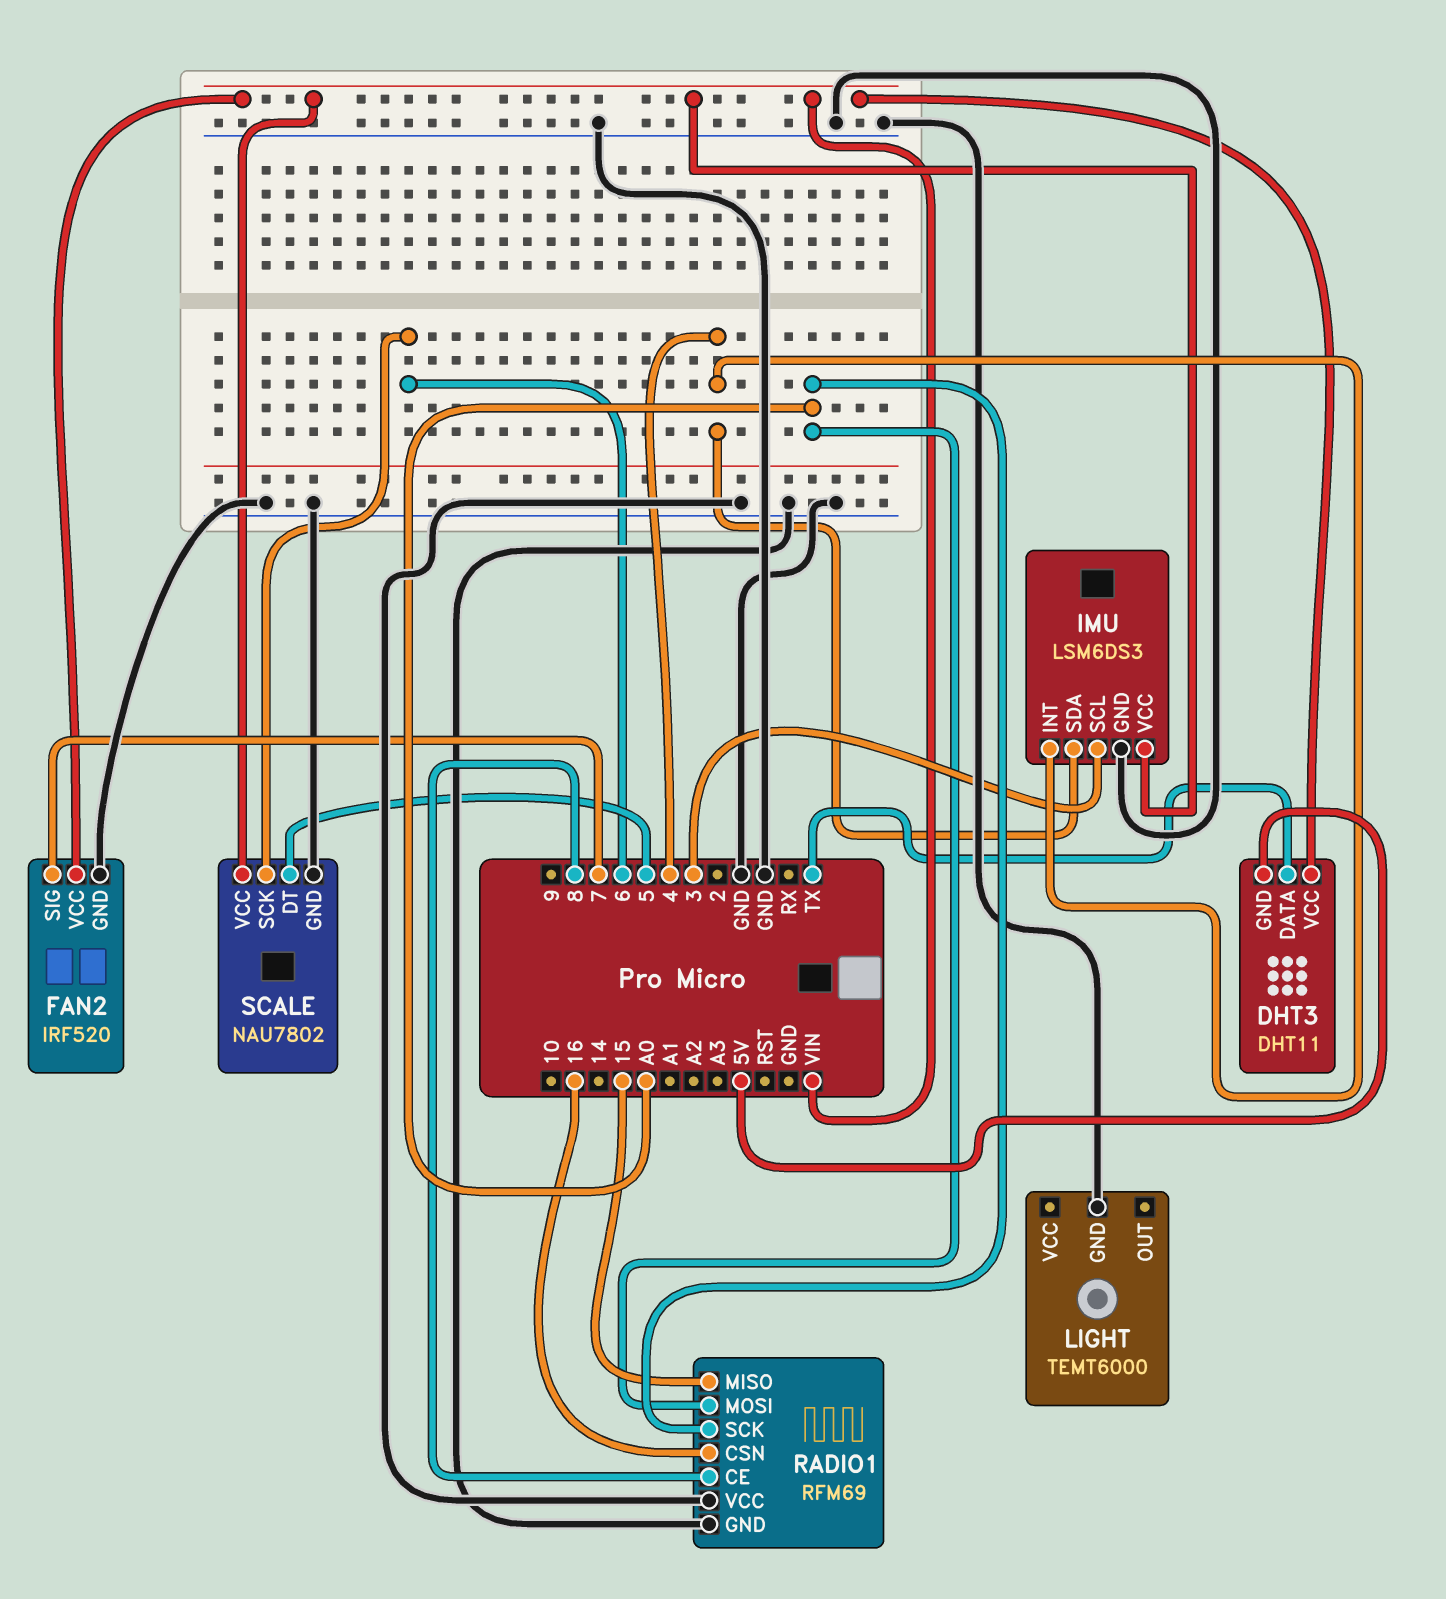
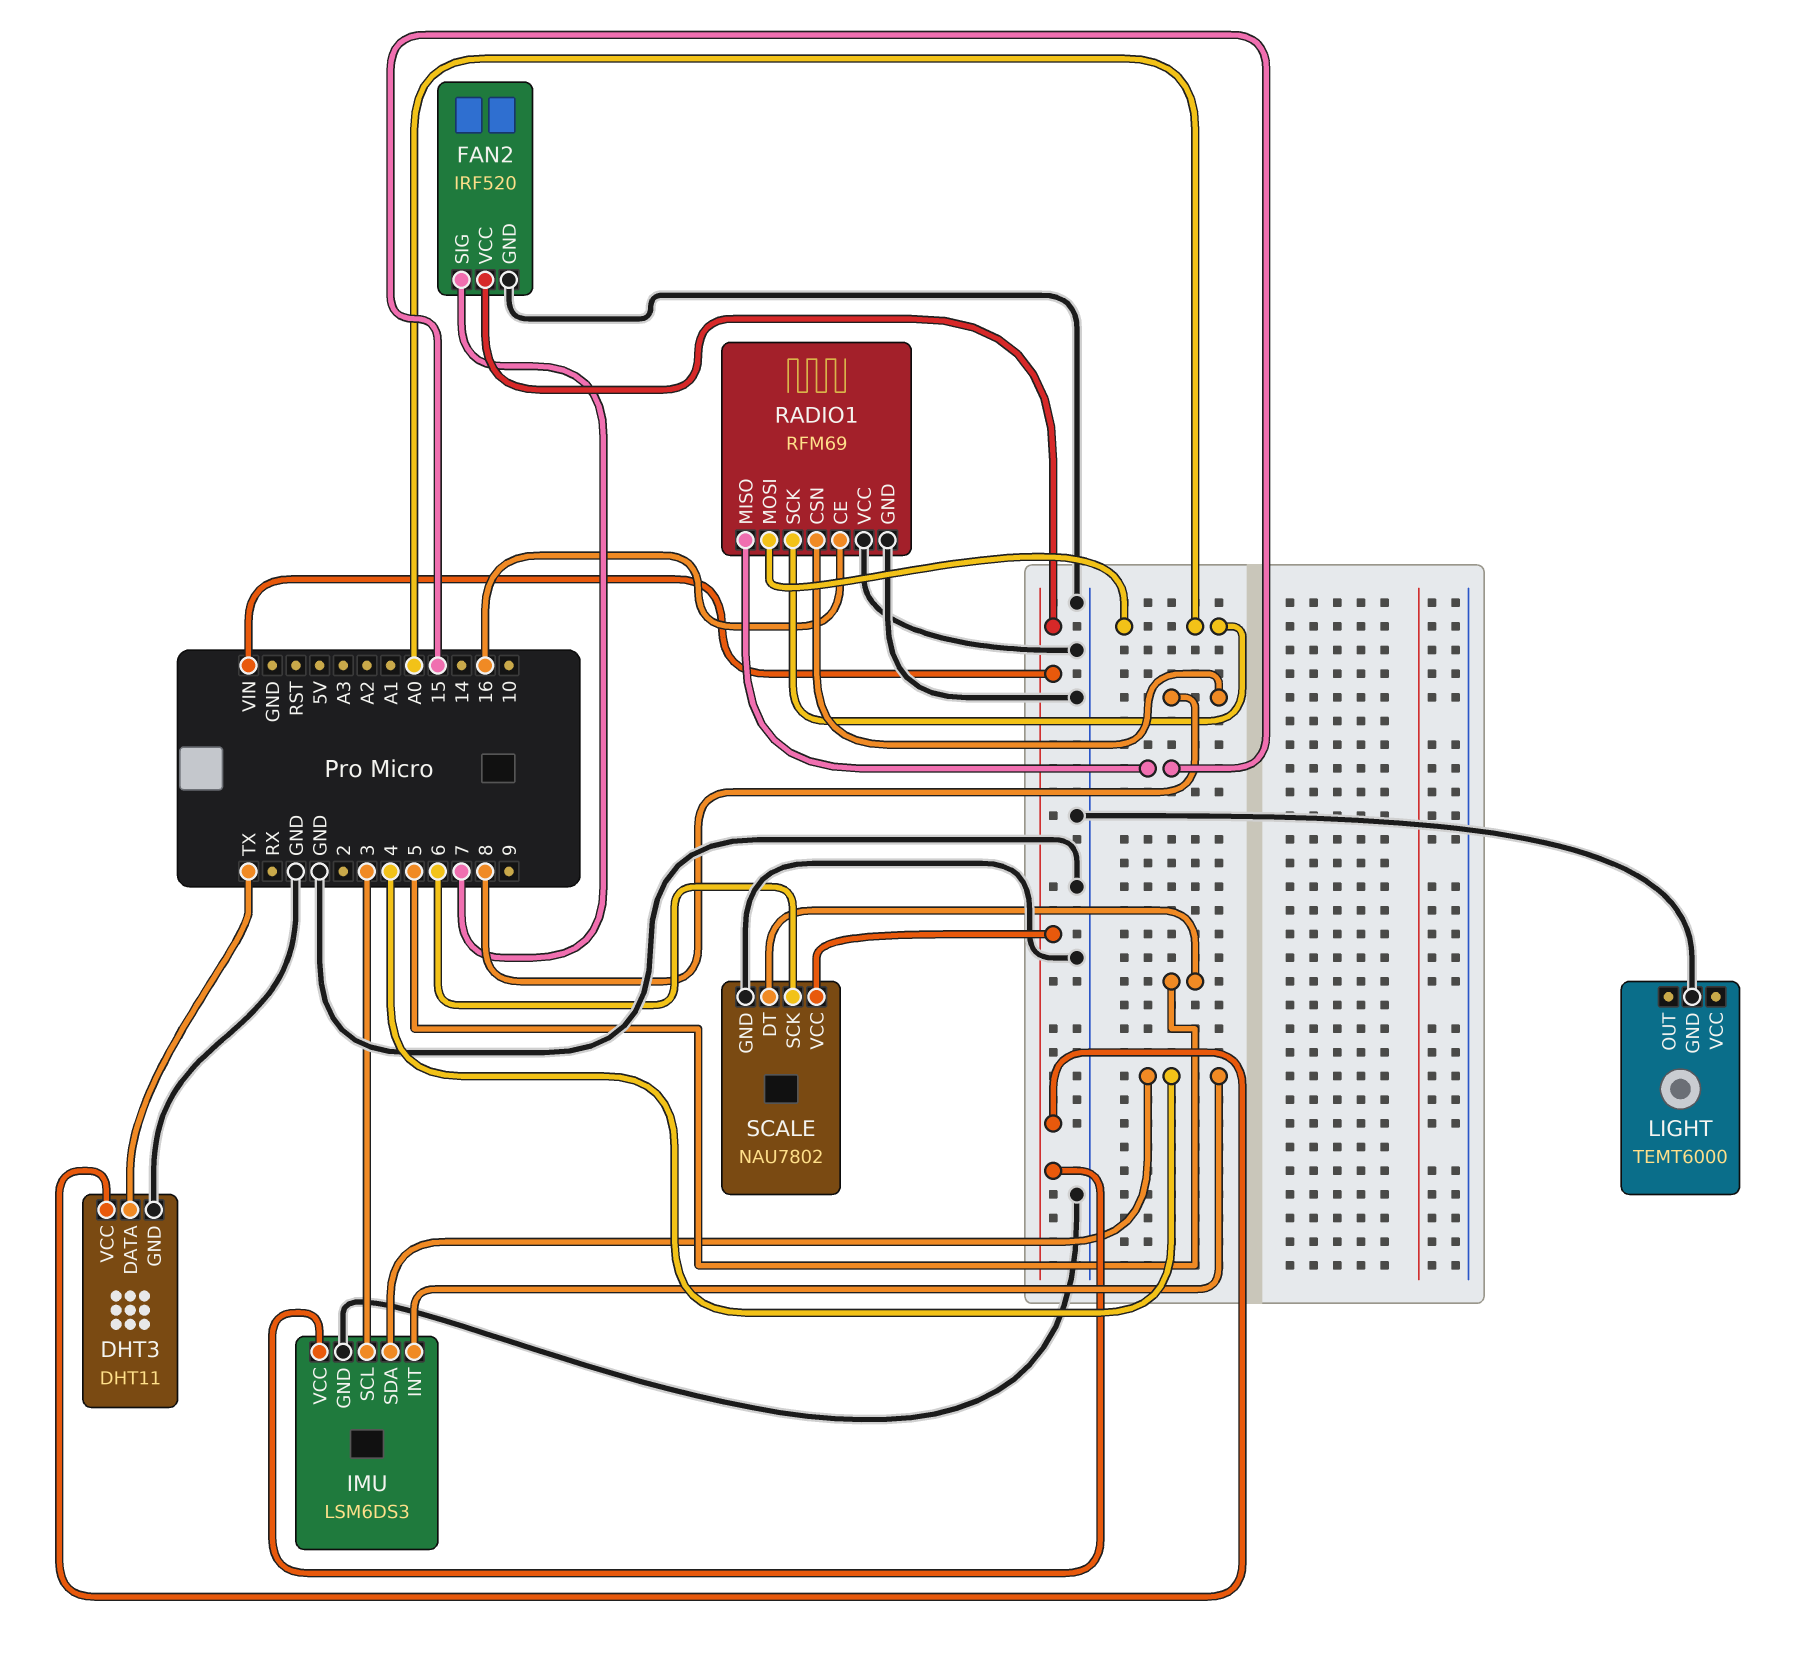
DHT3 pin GND: 5V -> GND
RADIO1 pin CE: 8 -> 16
RADIO1 pin CSN: 16 -> 8

